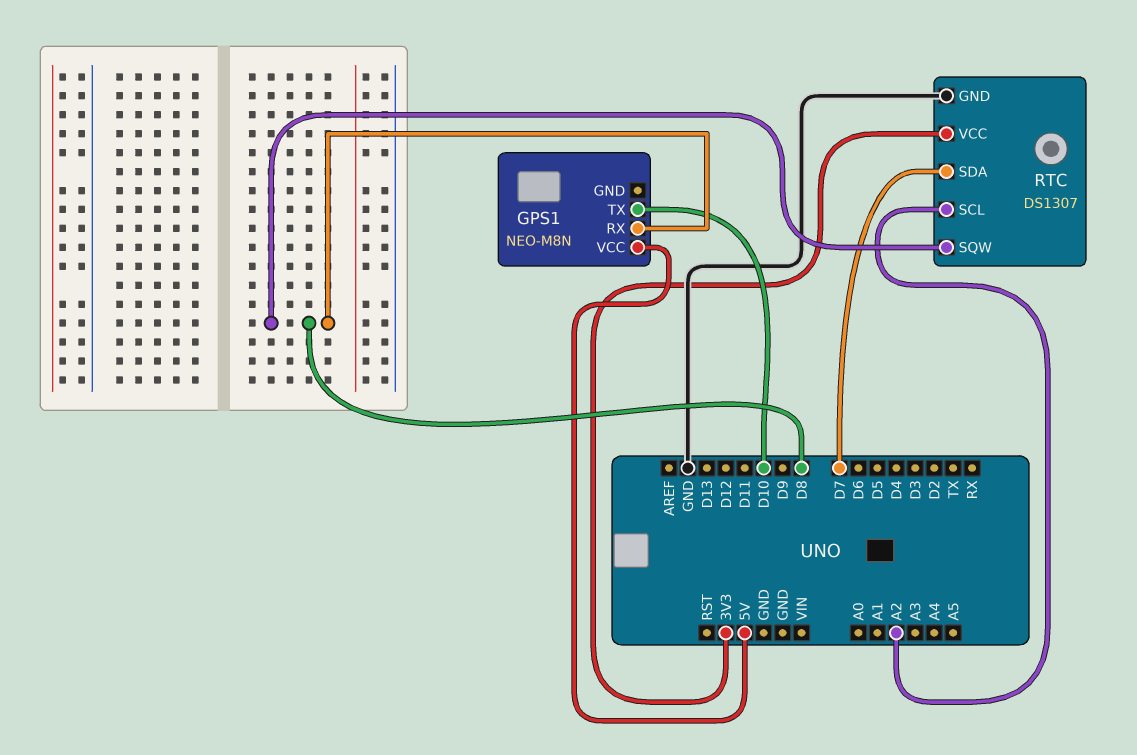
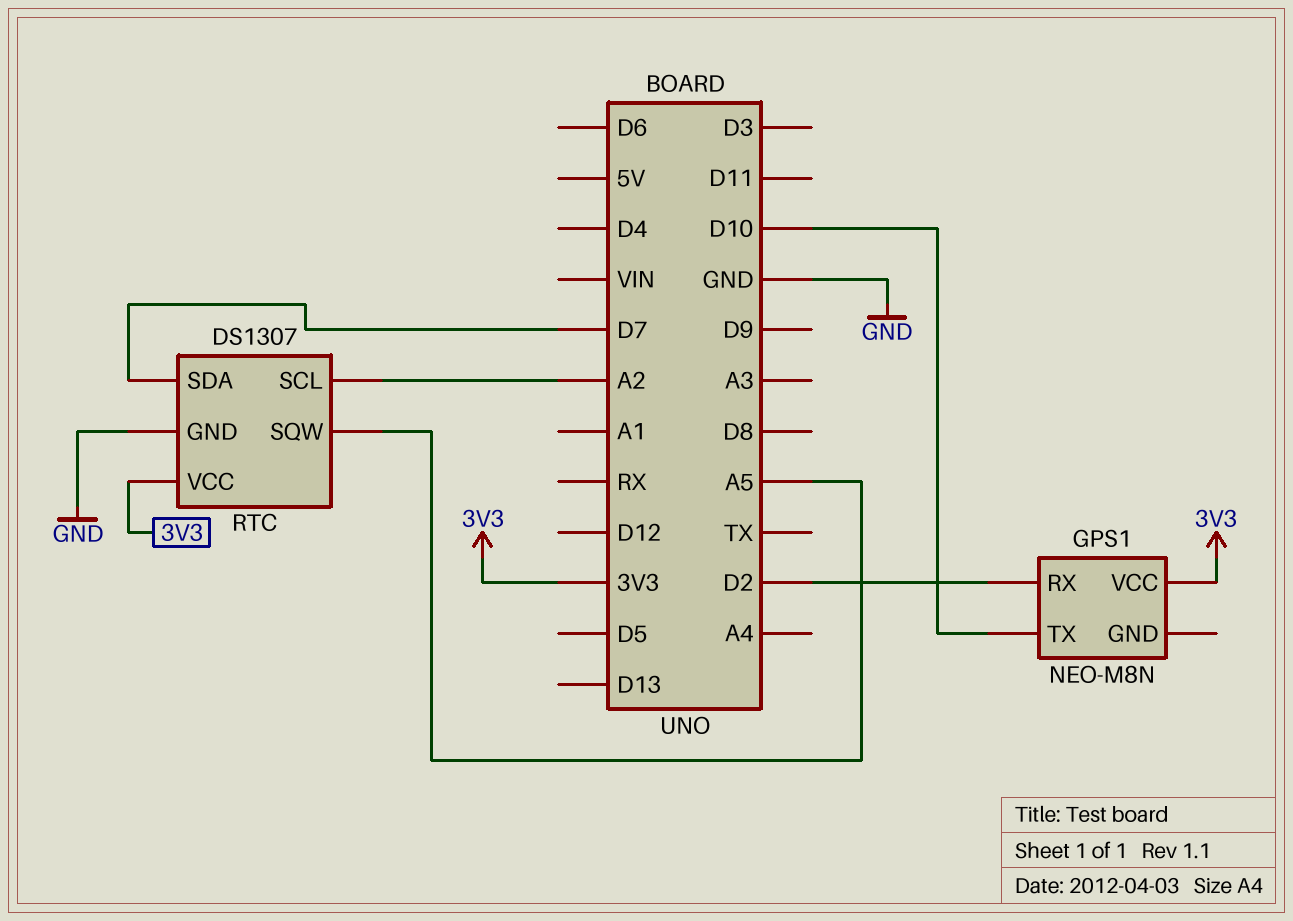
GPS1 pin RX: D8 -> D2
GPS1 pin VCC: 5V -> 3V3
RTC pin SQW: D8 -> A5

